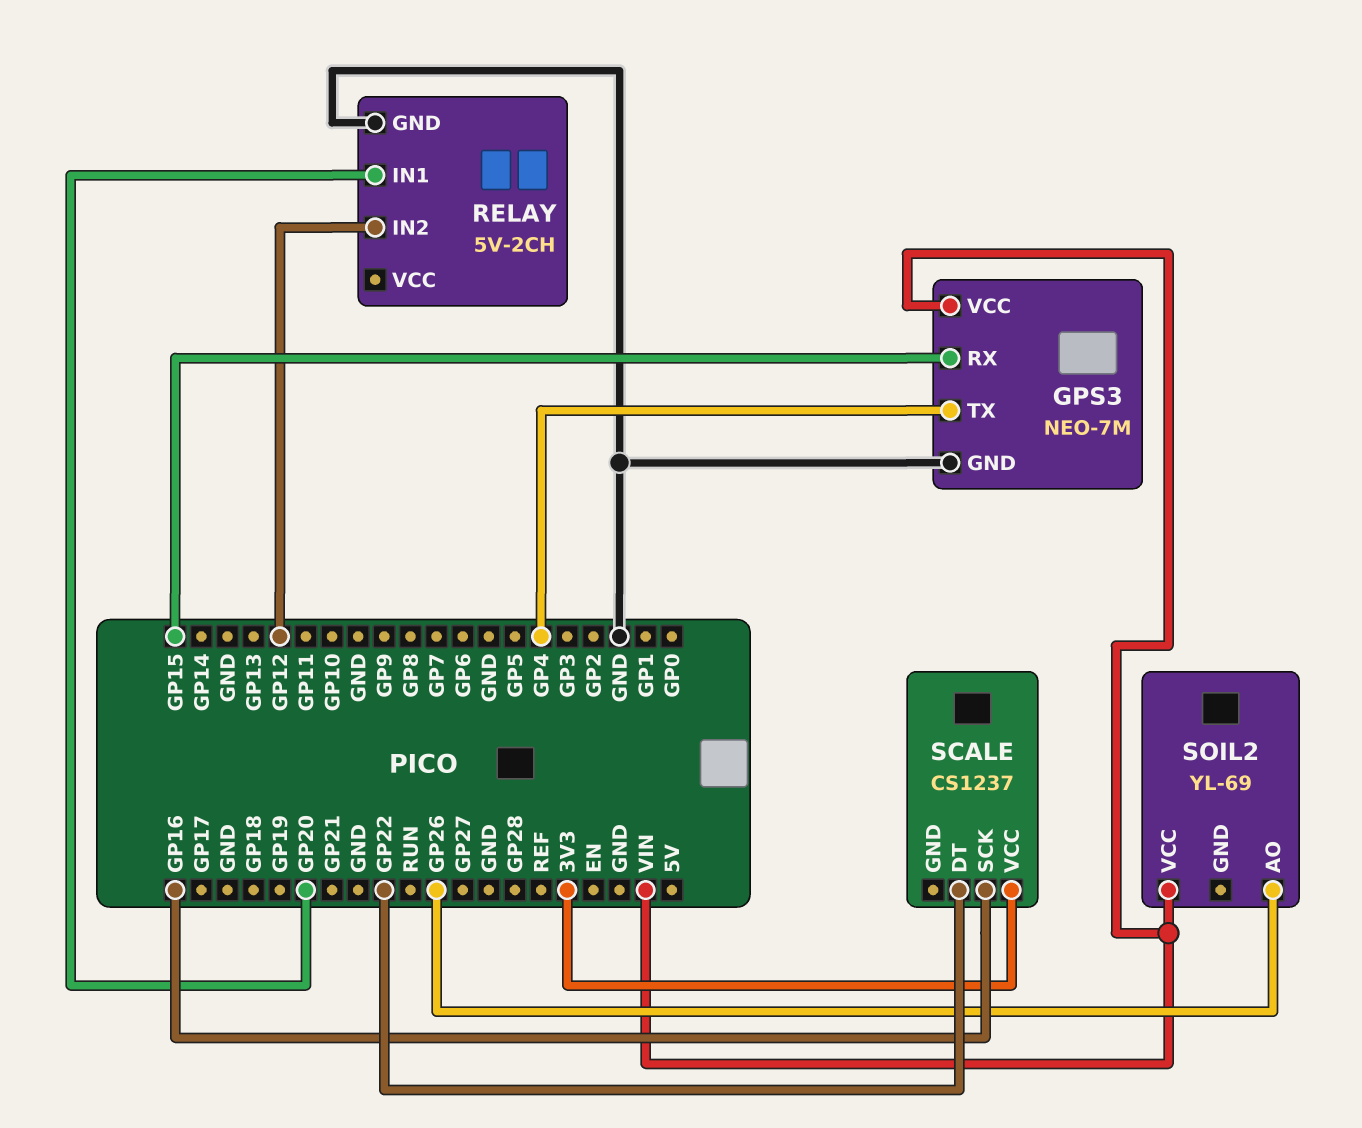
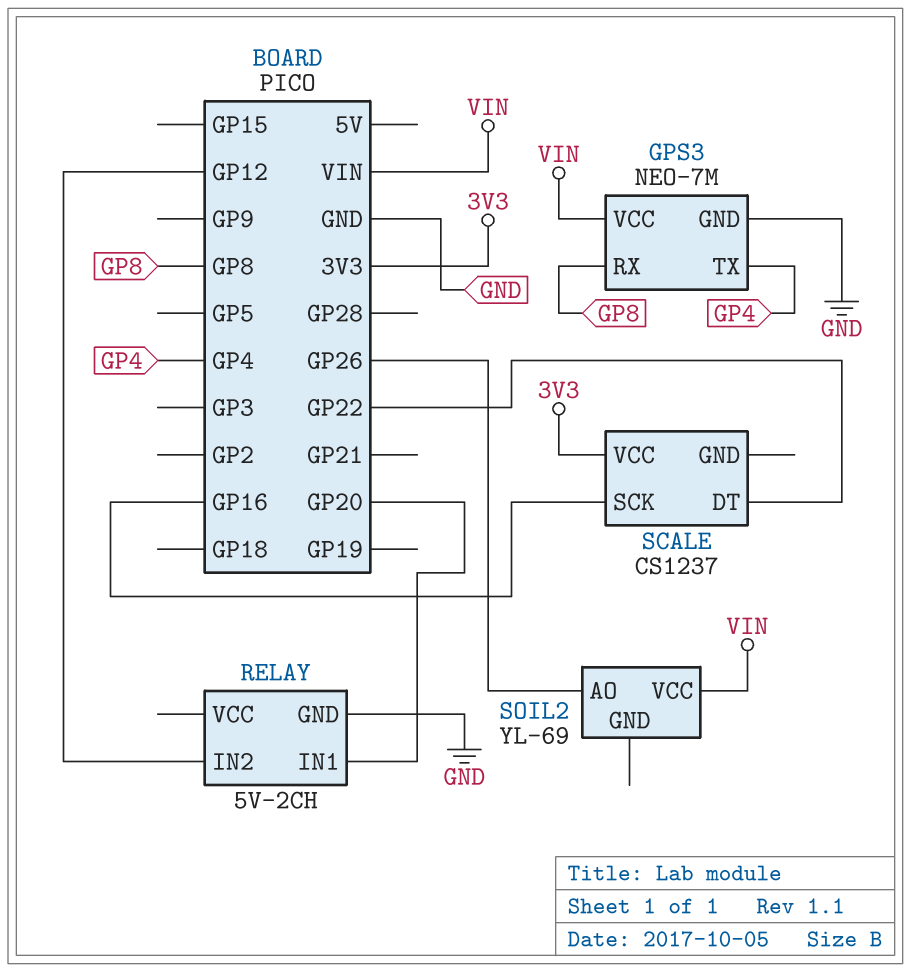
GPS3 pin RX: GP15 -> GP8

